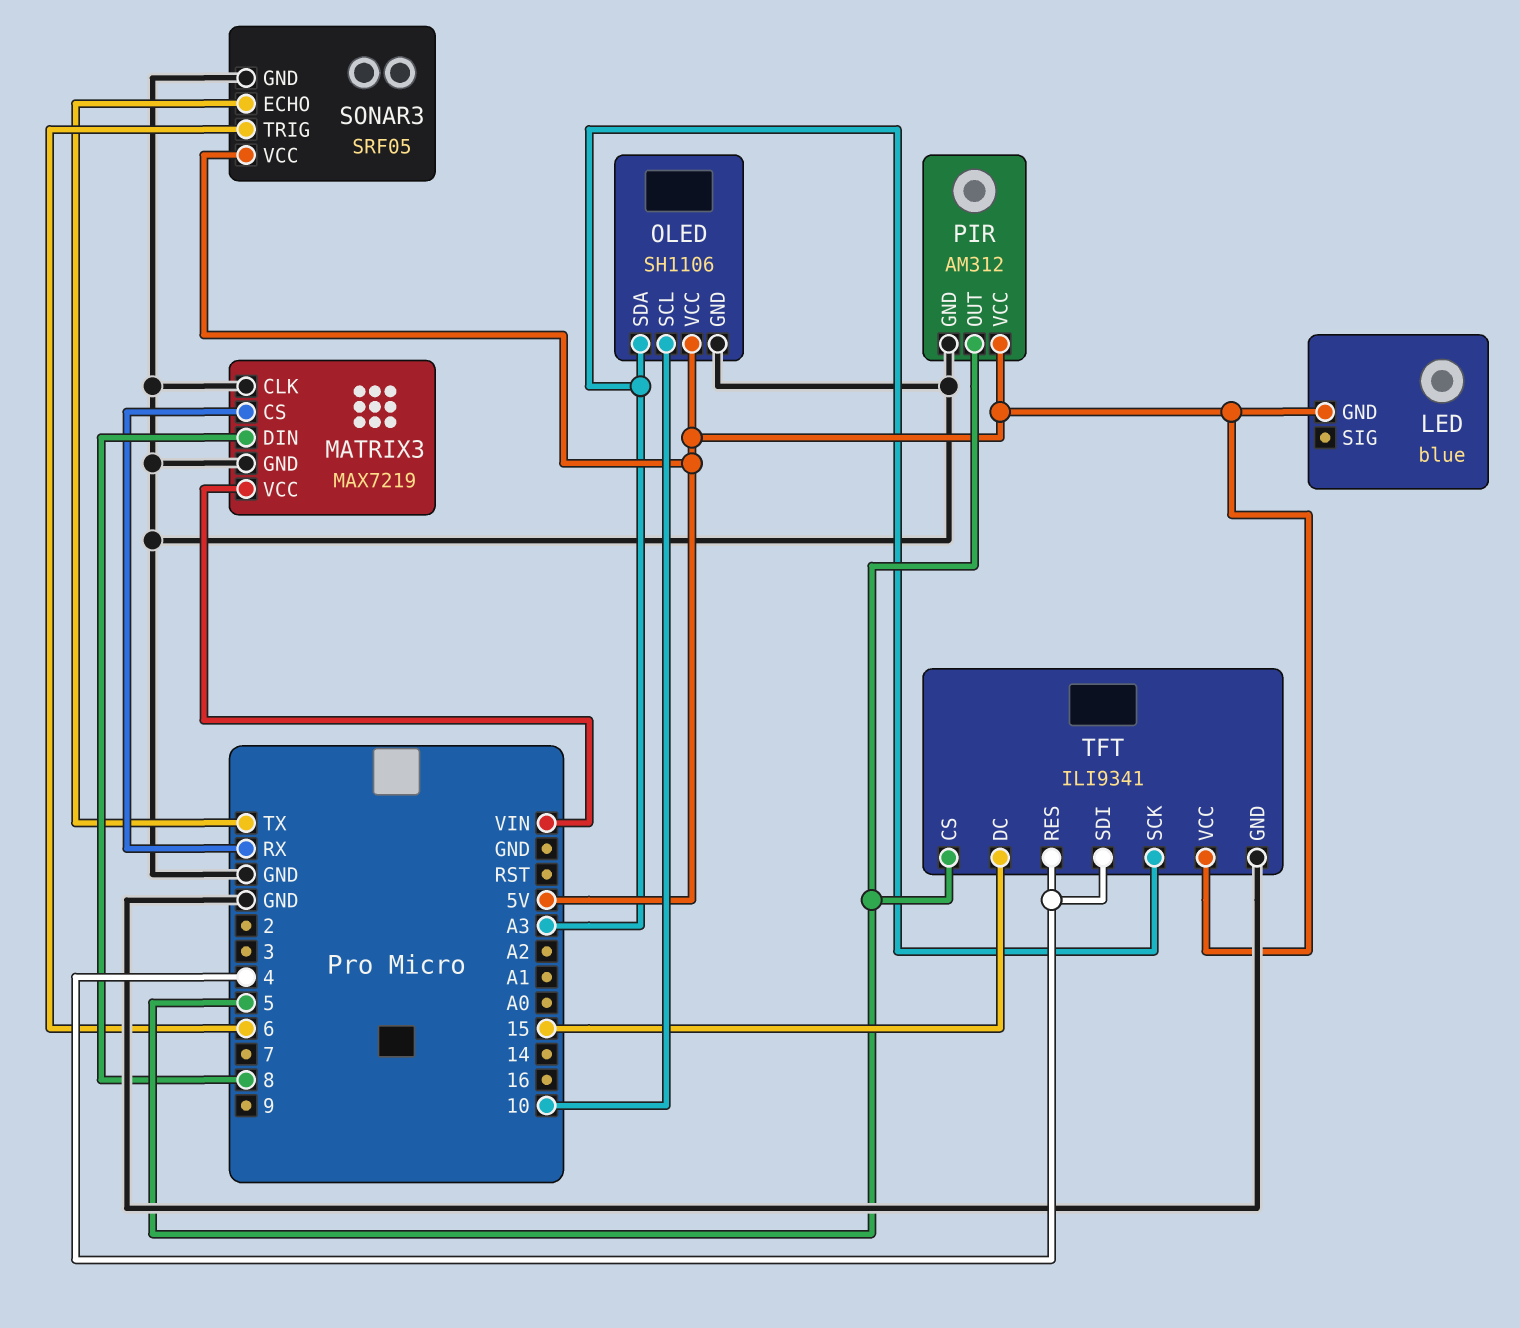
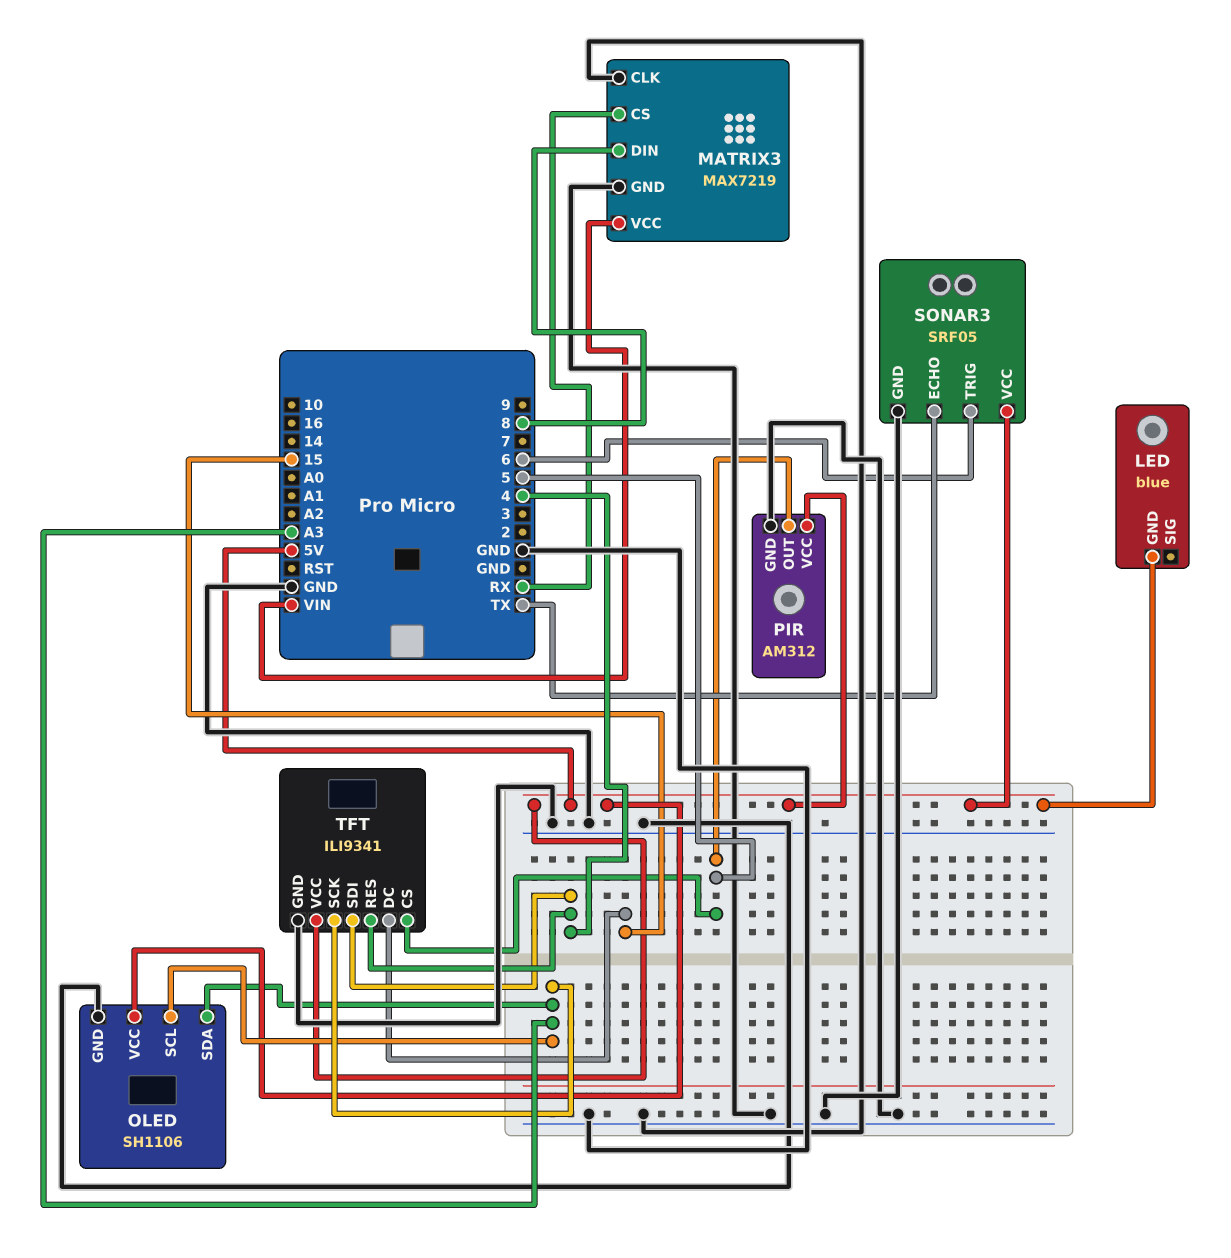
OLED pin SCL: 10 -> A3

